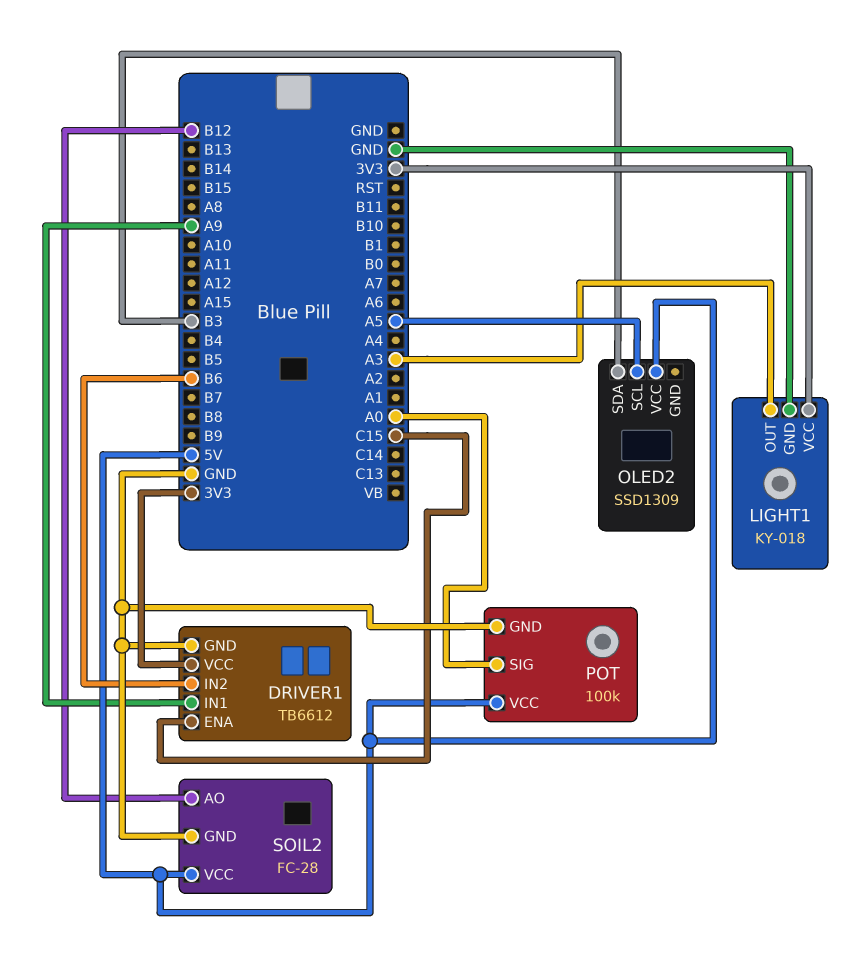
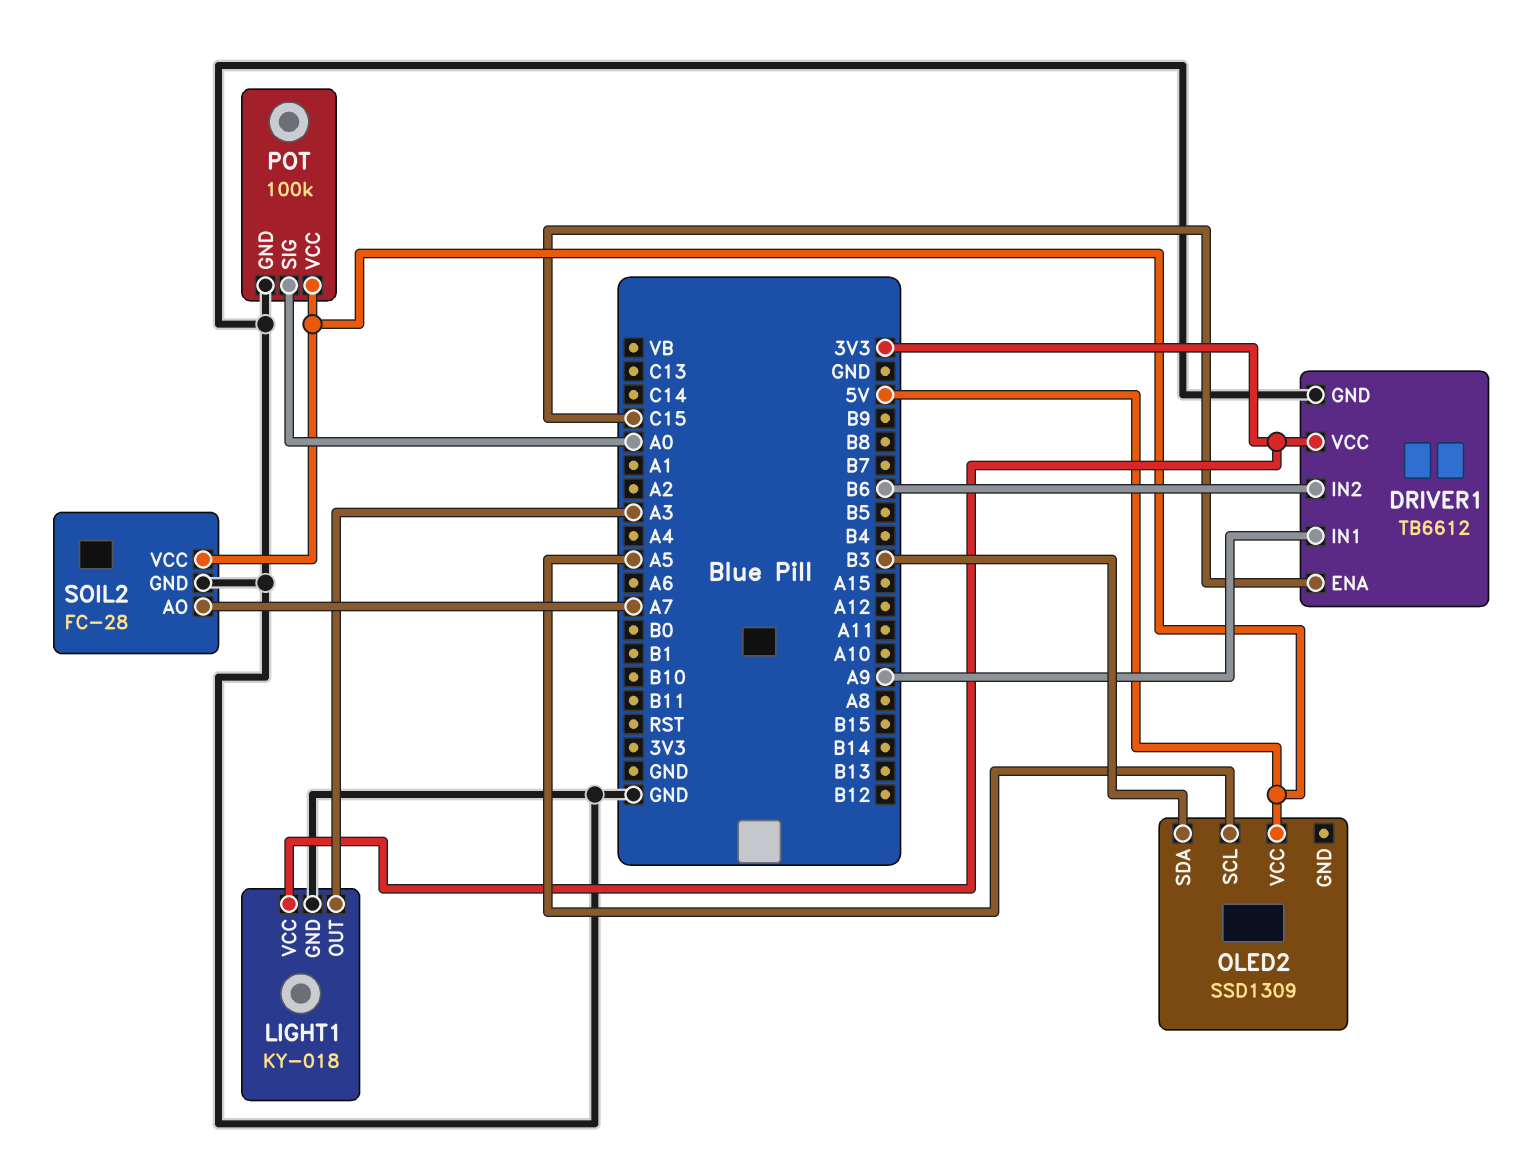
SOIL2 pin AO: B12 -> A7

